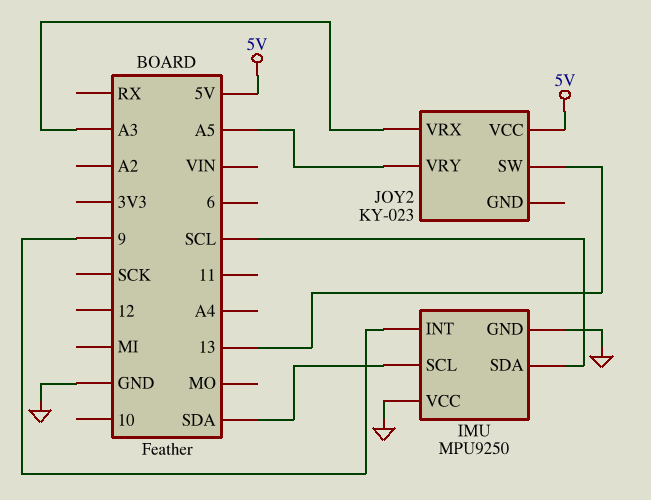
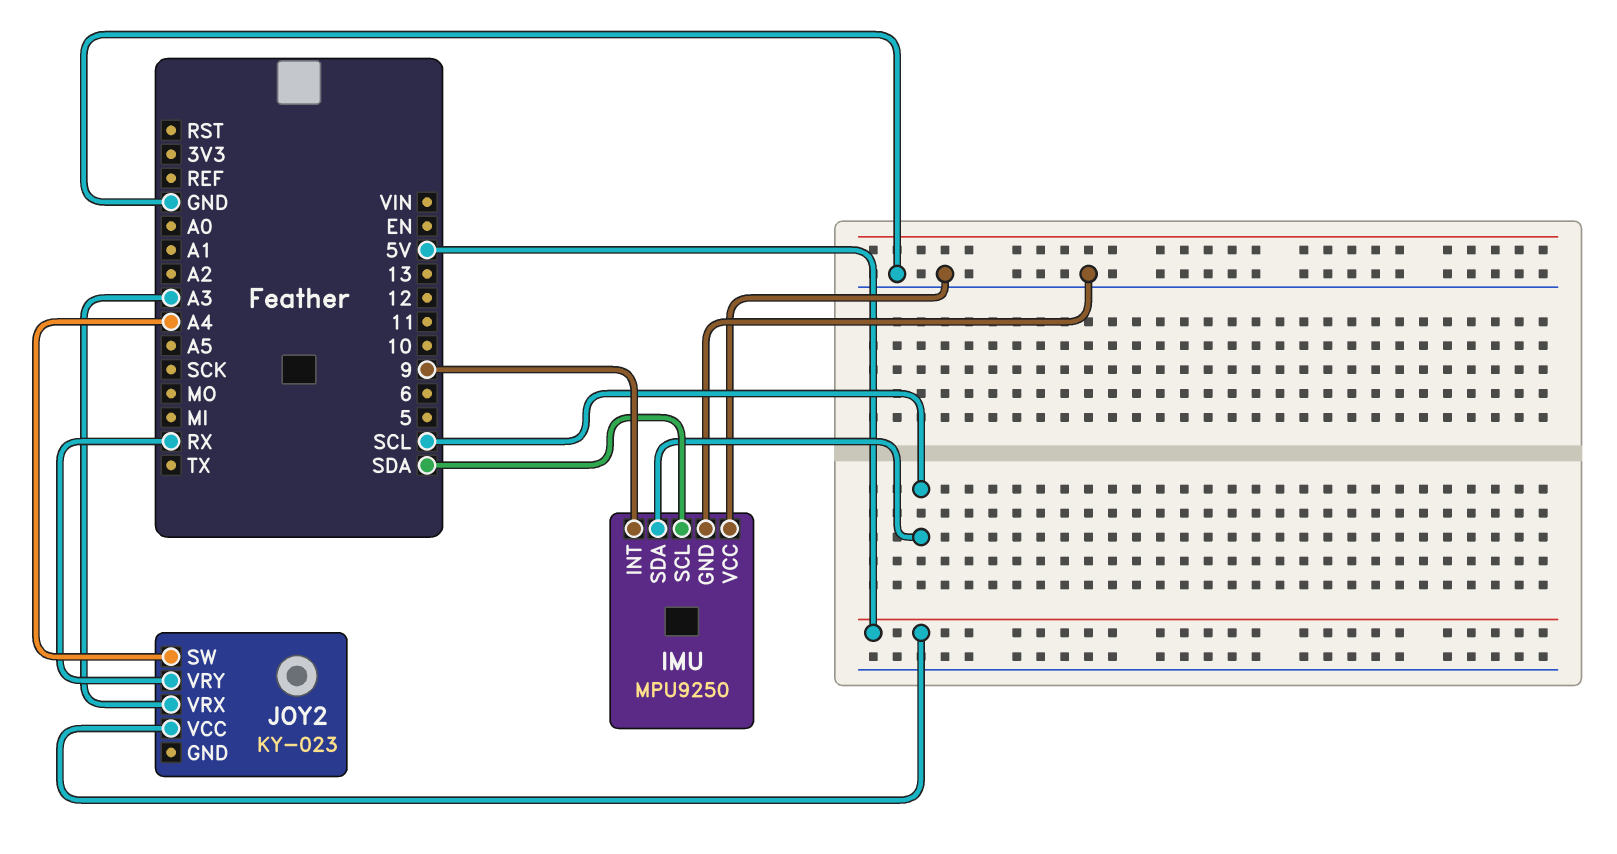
JOY2 pin SW: 13 -> A4
JOY2 pin VRY: A5 -> RX

